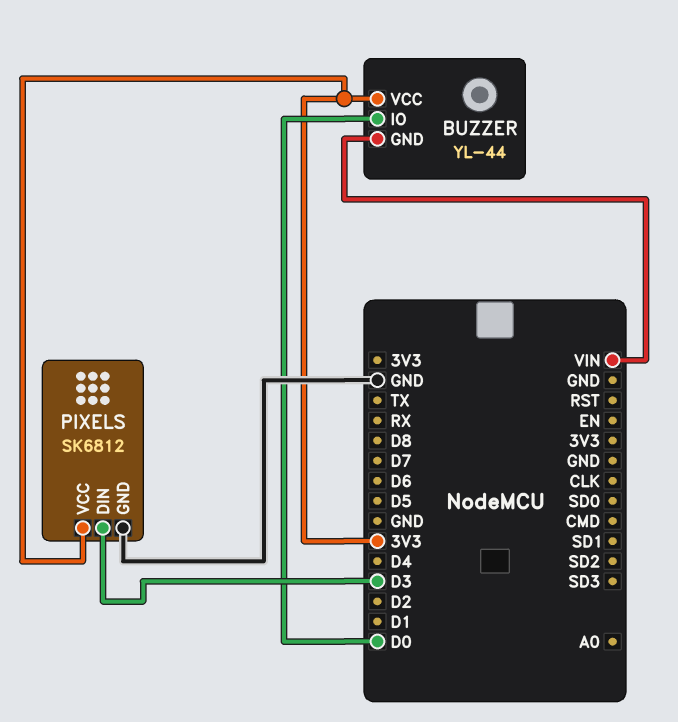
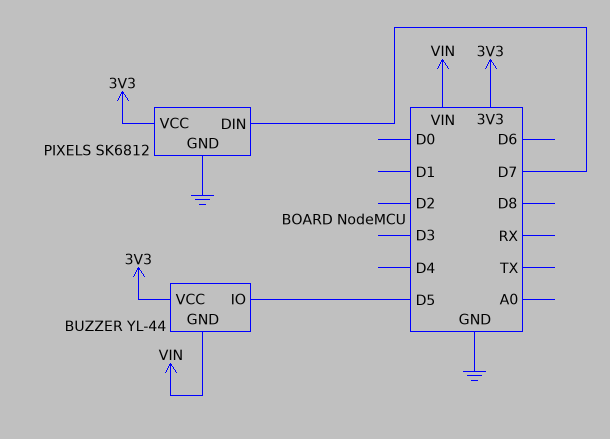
BUZZER pin IO: D0 -> D5
PIXELS pin DIN: D3 -> D7

